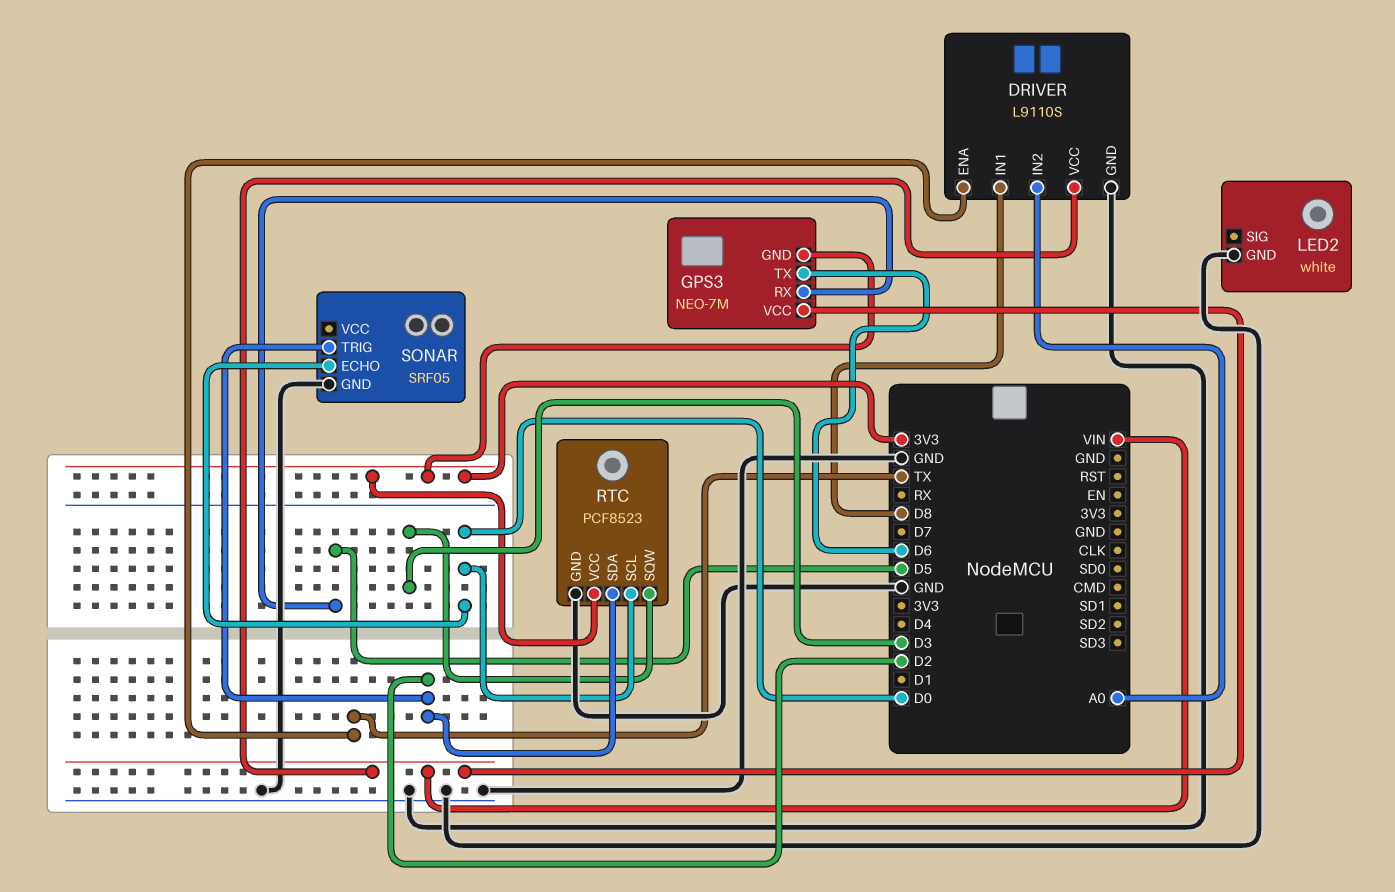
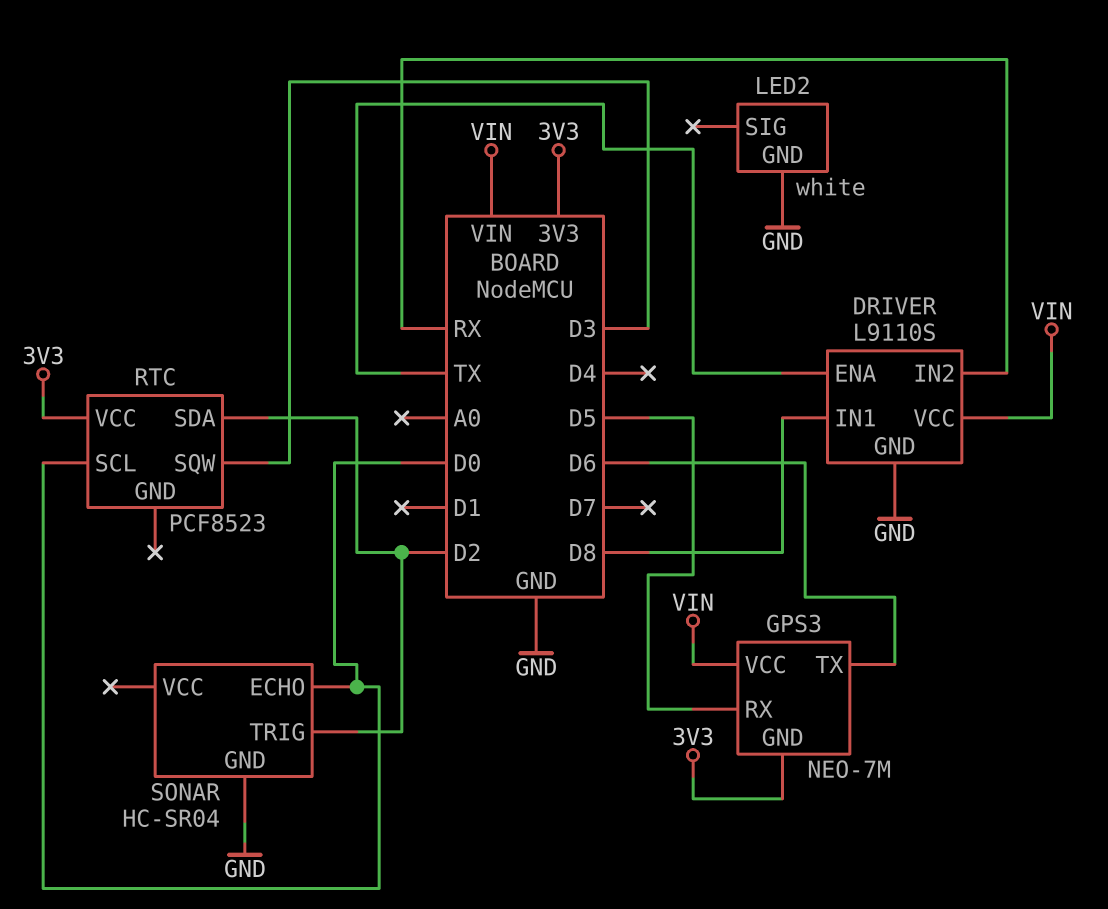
DRIVER pin IN2: A0 -> RX
RTC pin GND: GND -> none
SONAR: SRF05 -> HC-SR04

